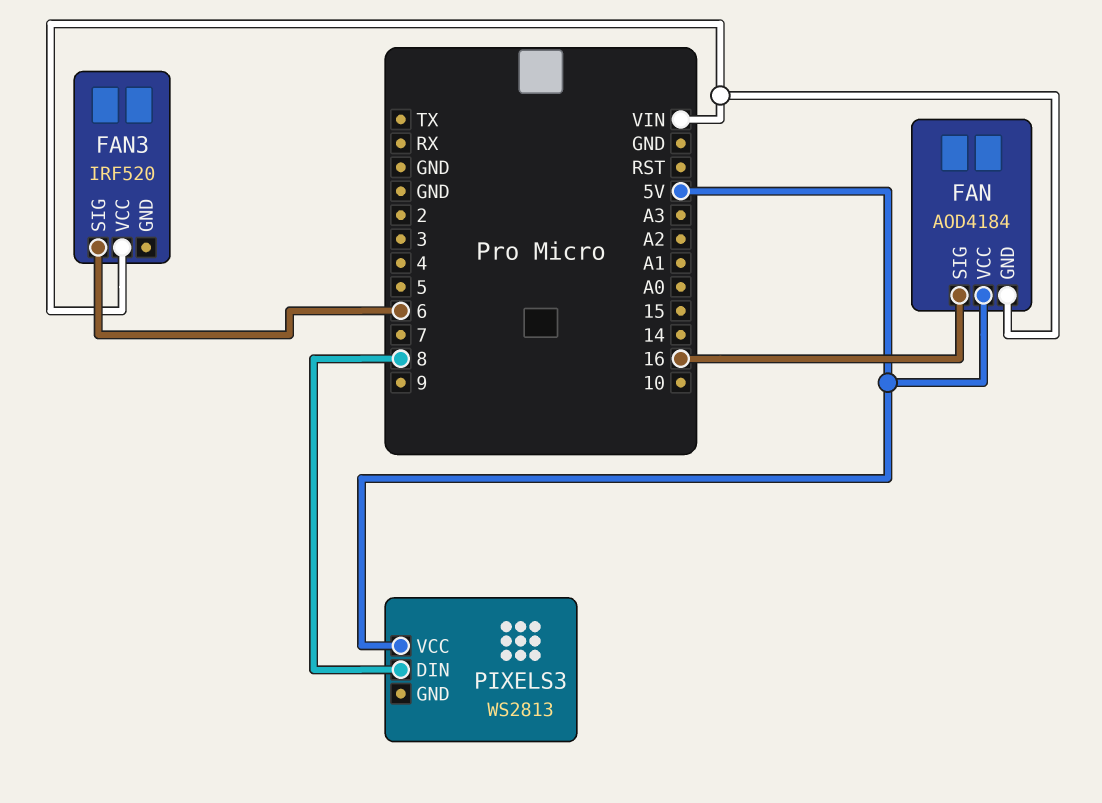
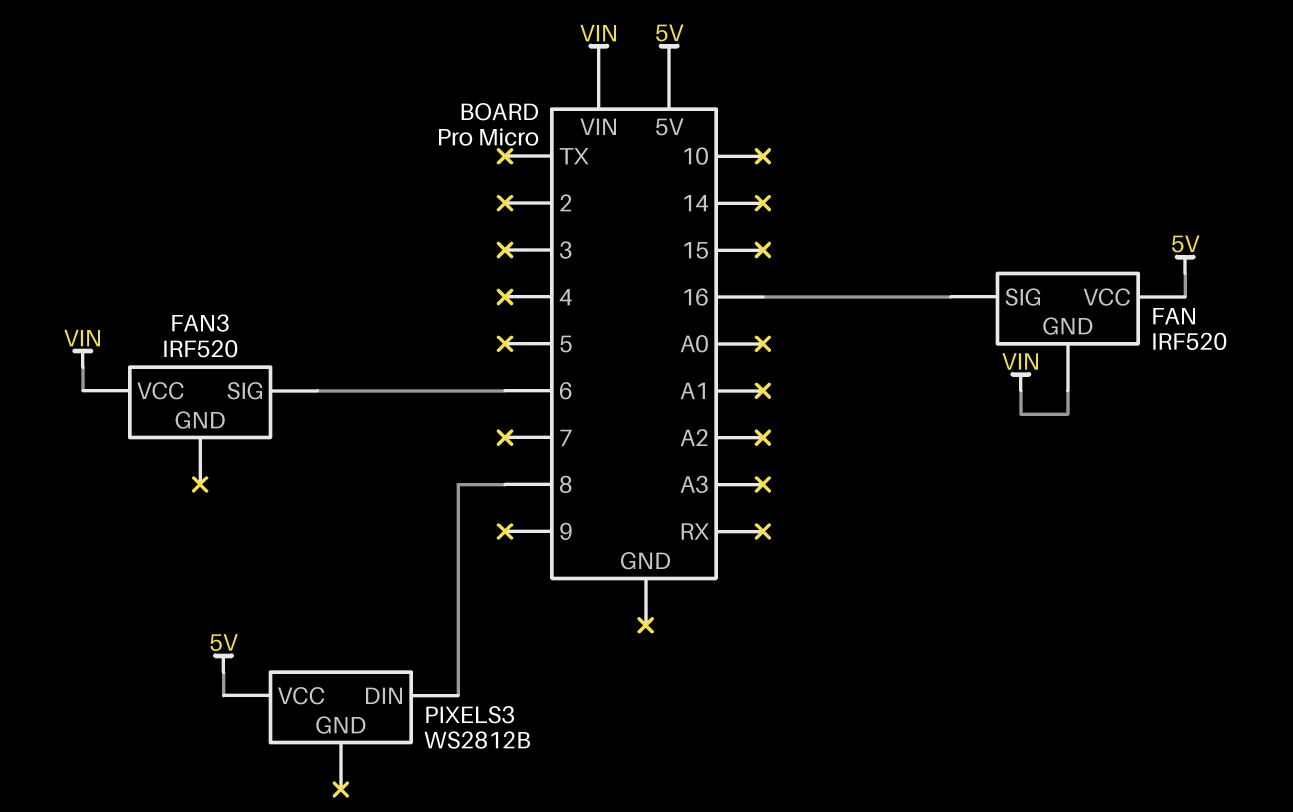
FAN: AOD4184 -> IRF520
PIXELS3: WS2813 -> WS2812B

